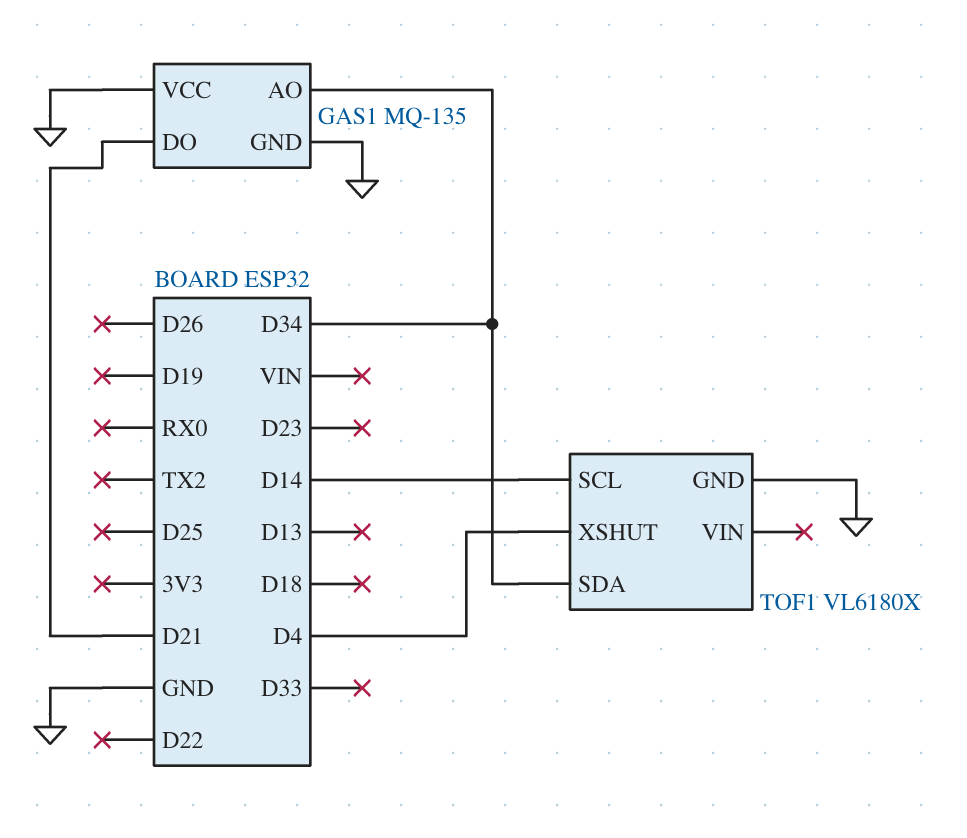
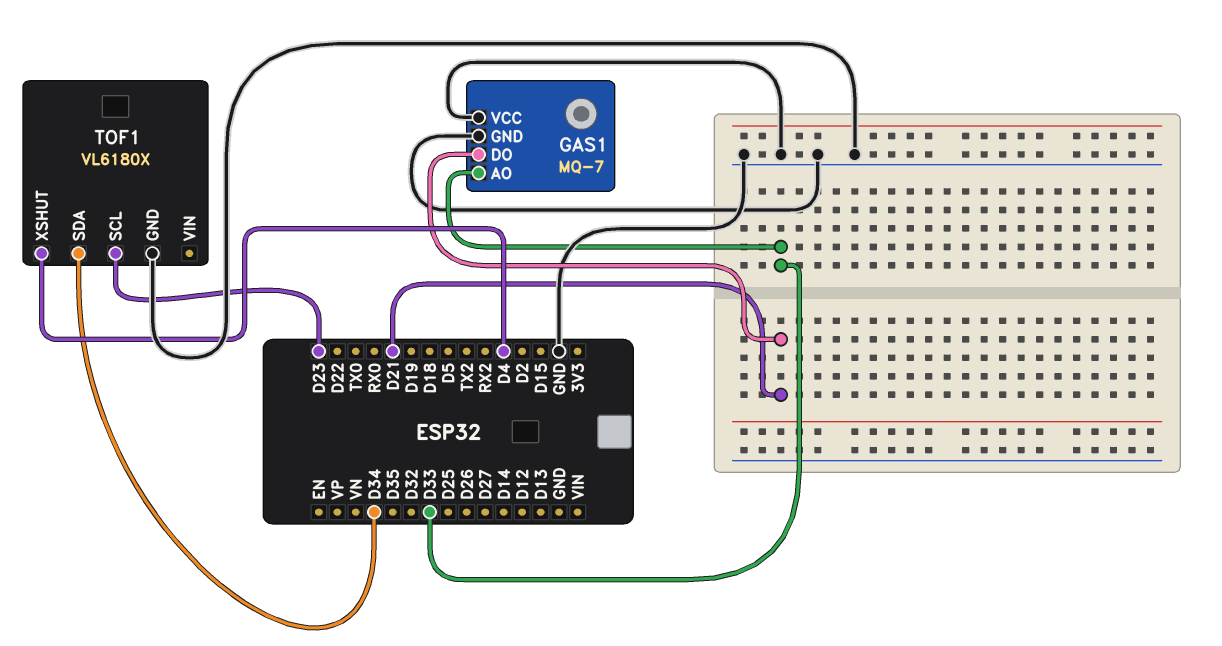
GAS1: MQ-135 -> MQ-7
GAS1 pin AO: D34 -> D33
TOF1 pin SCL: D14 -> D23

